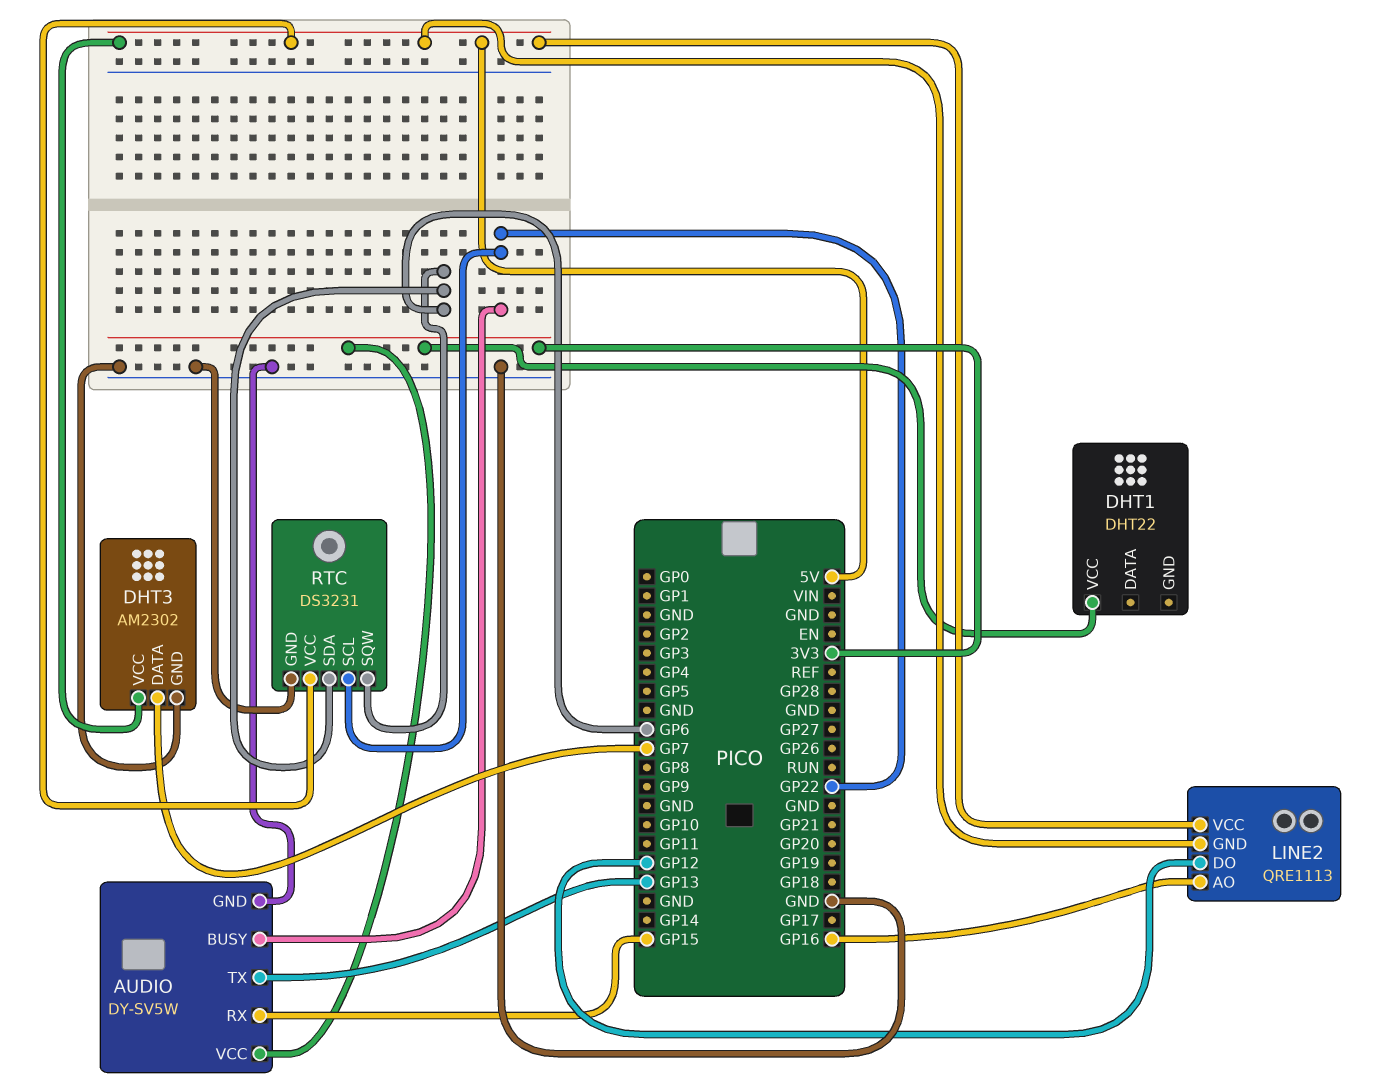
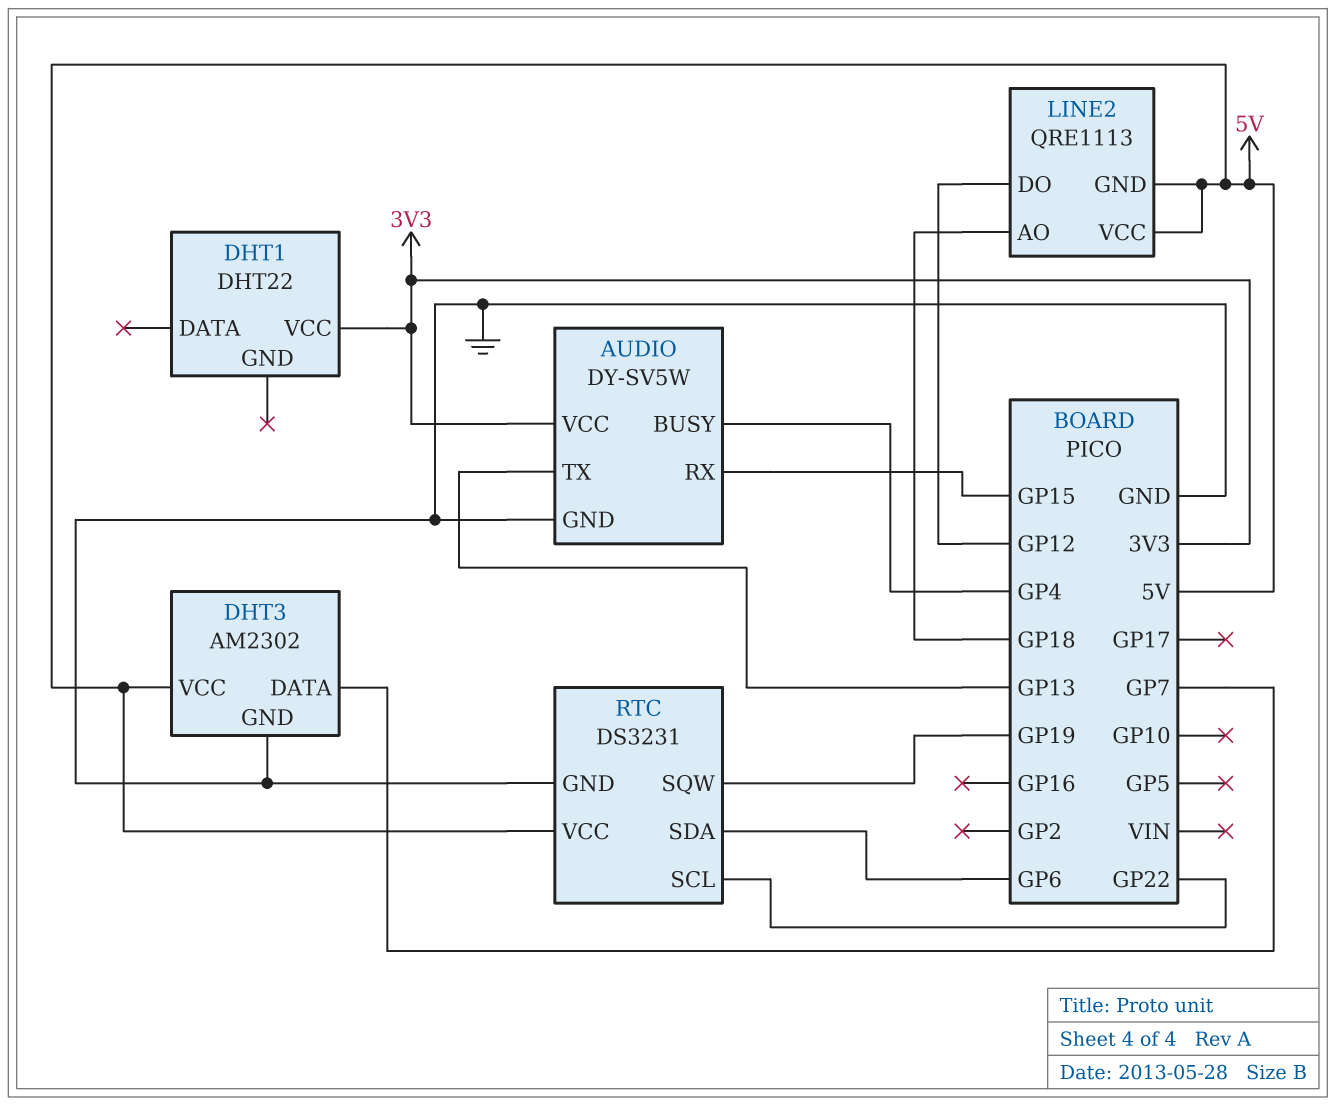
AUDIO pin BUSY: GP22 -> GP4
LINE2 pin AO: GP16 -> GP18
RTC pin SQW: GP6 -> GP19

